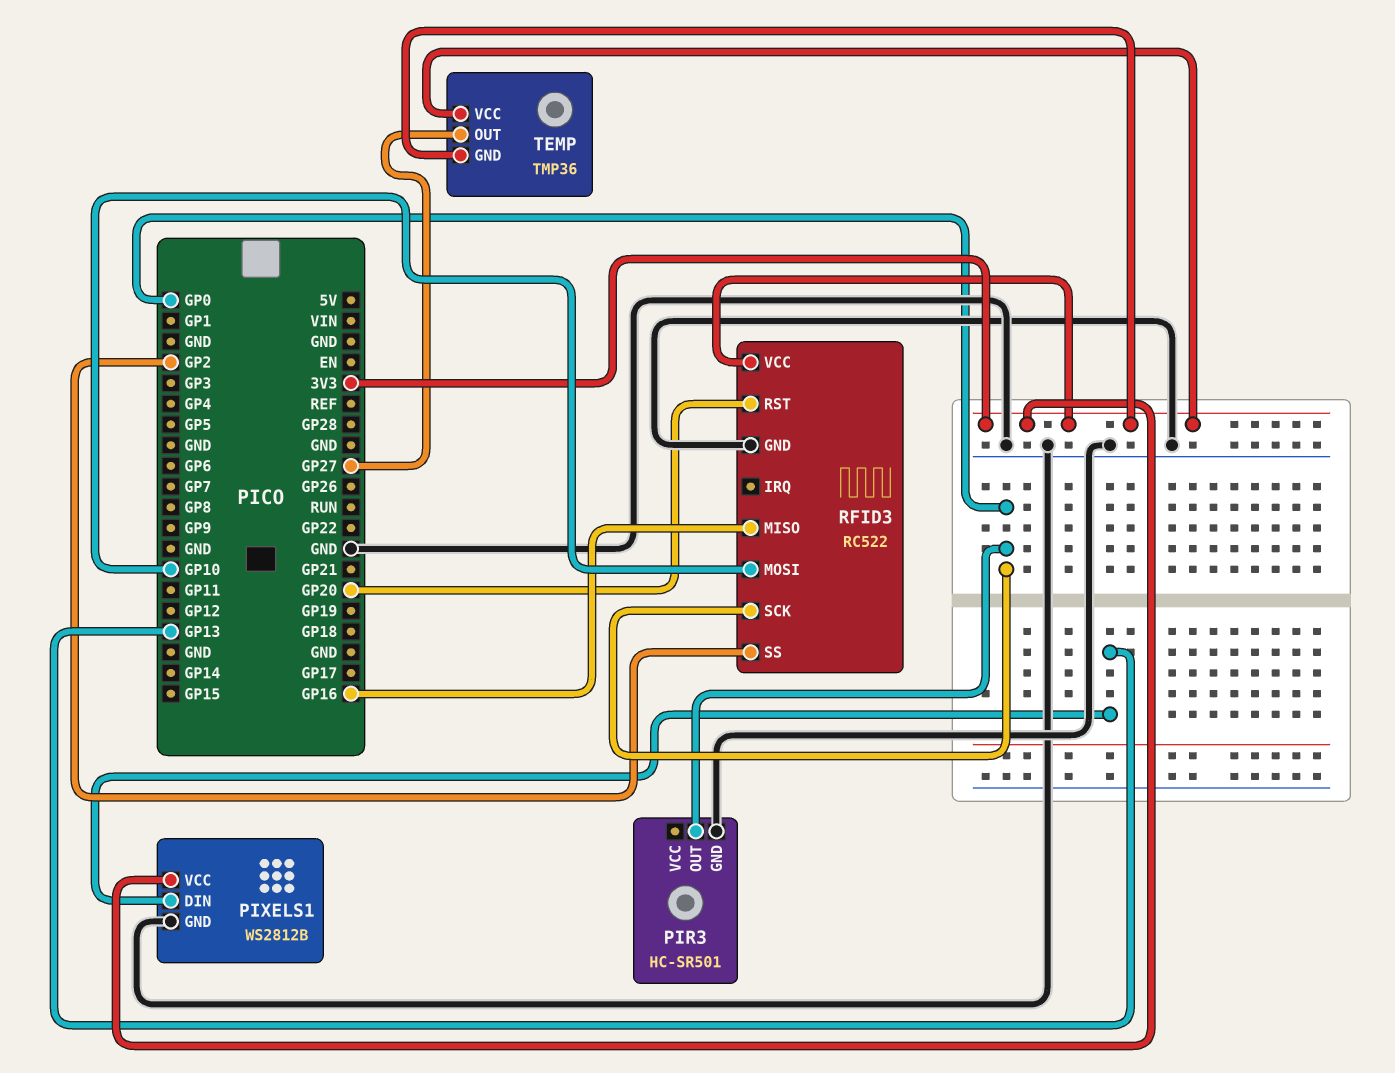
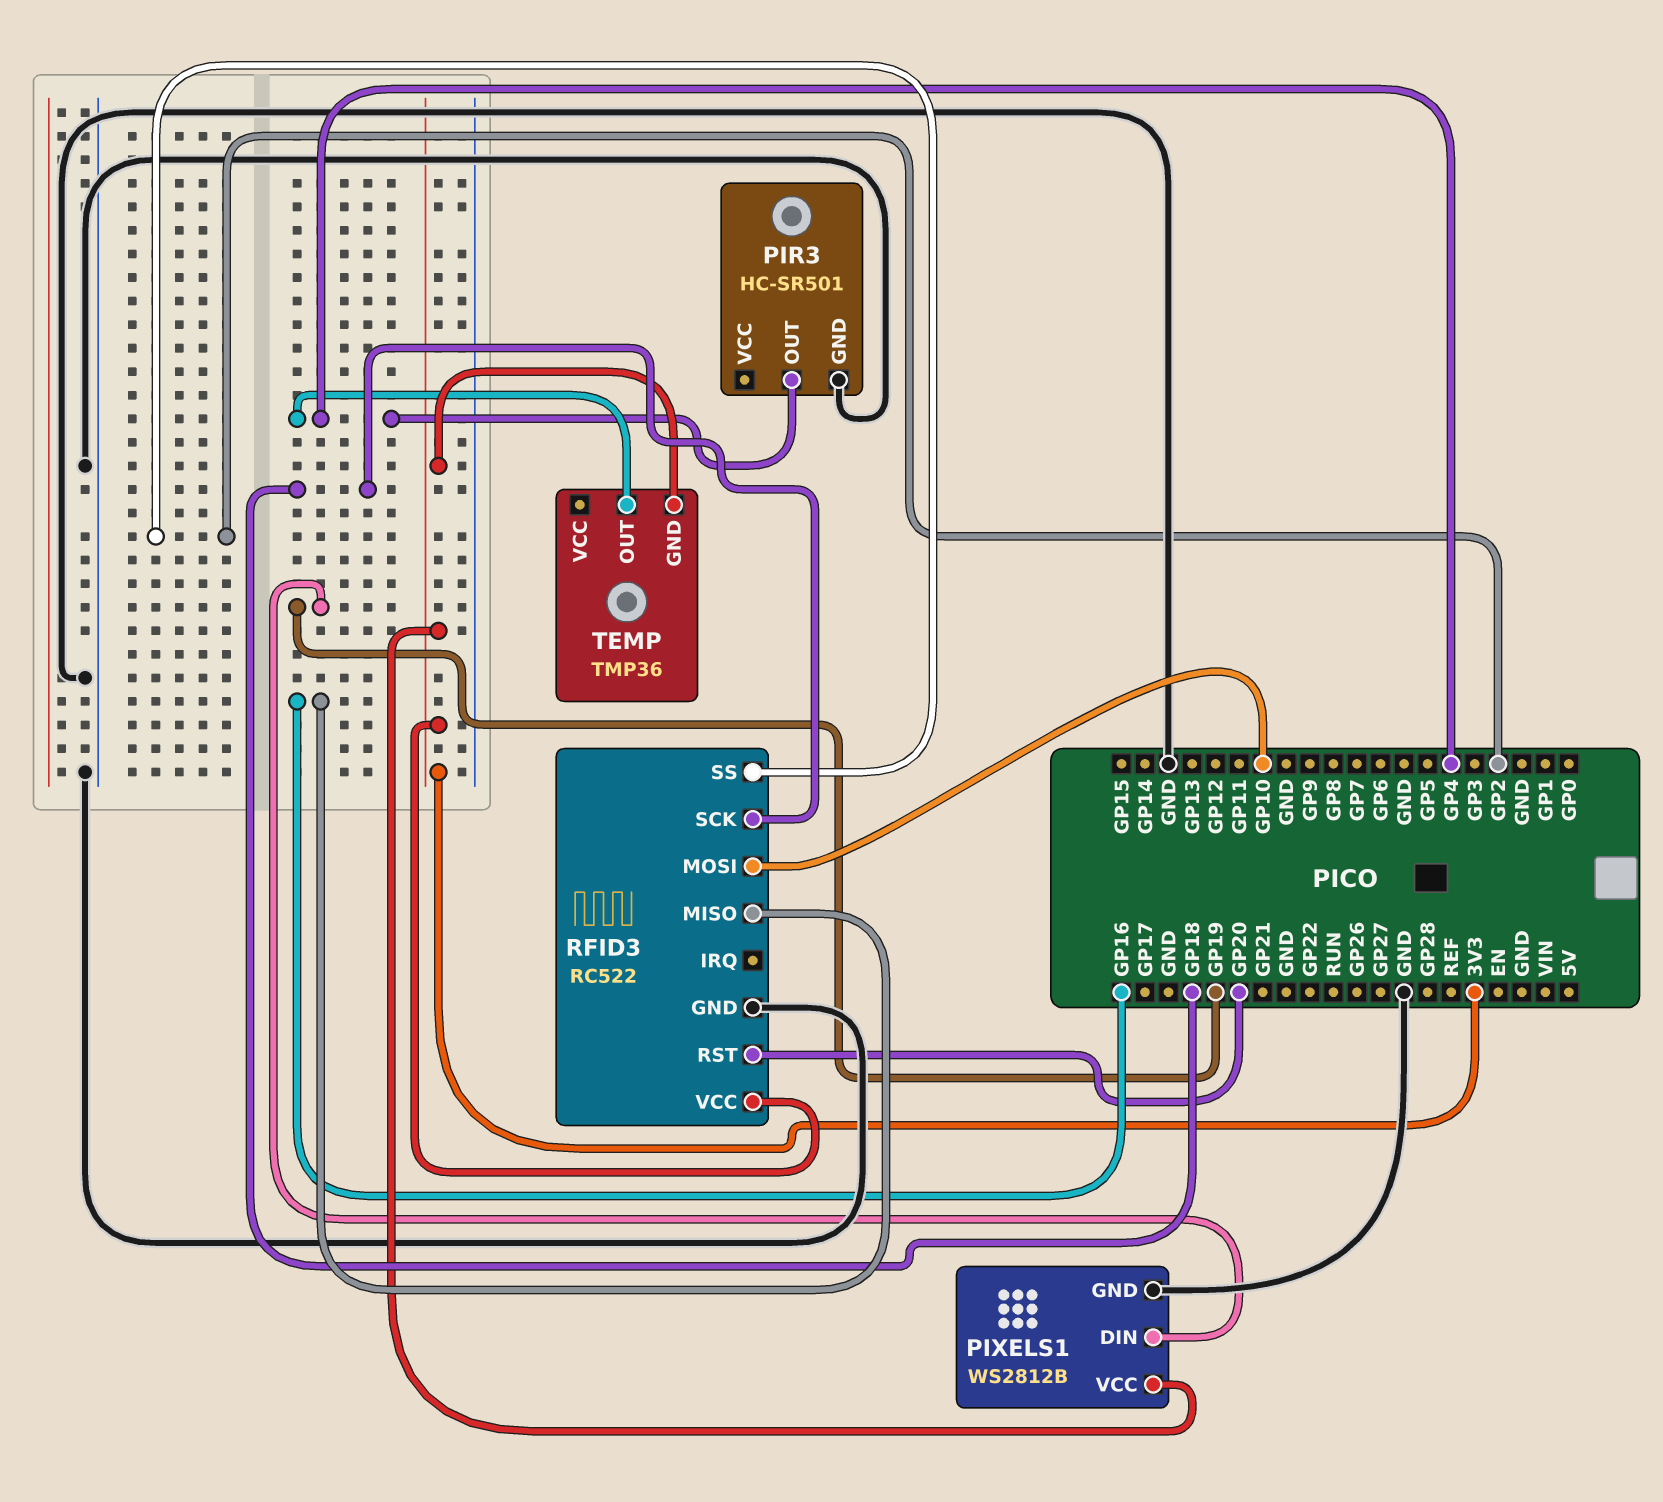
PIR3 pin OUT: GP0 -> GP4
PIXELS1 pin DIN: GP13 -> GP19
RFID3 pin SCK: GP0 -> GP18
TEMP pin OUT: GP27 -> GP4
TEMP pin VCC: 3V3 -> none

